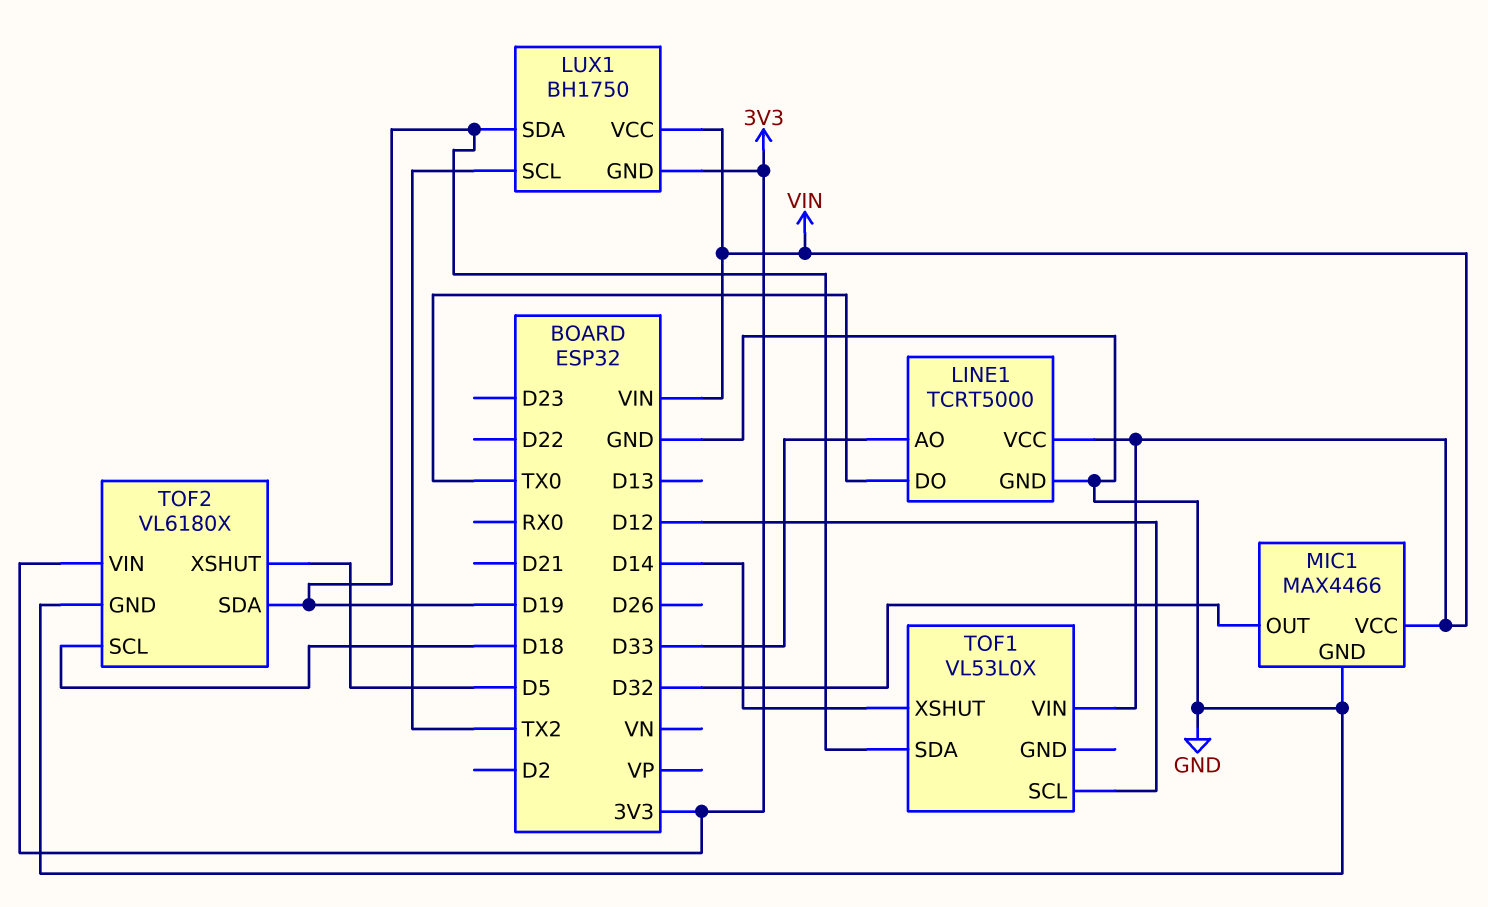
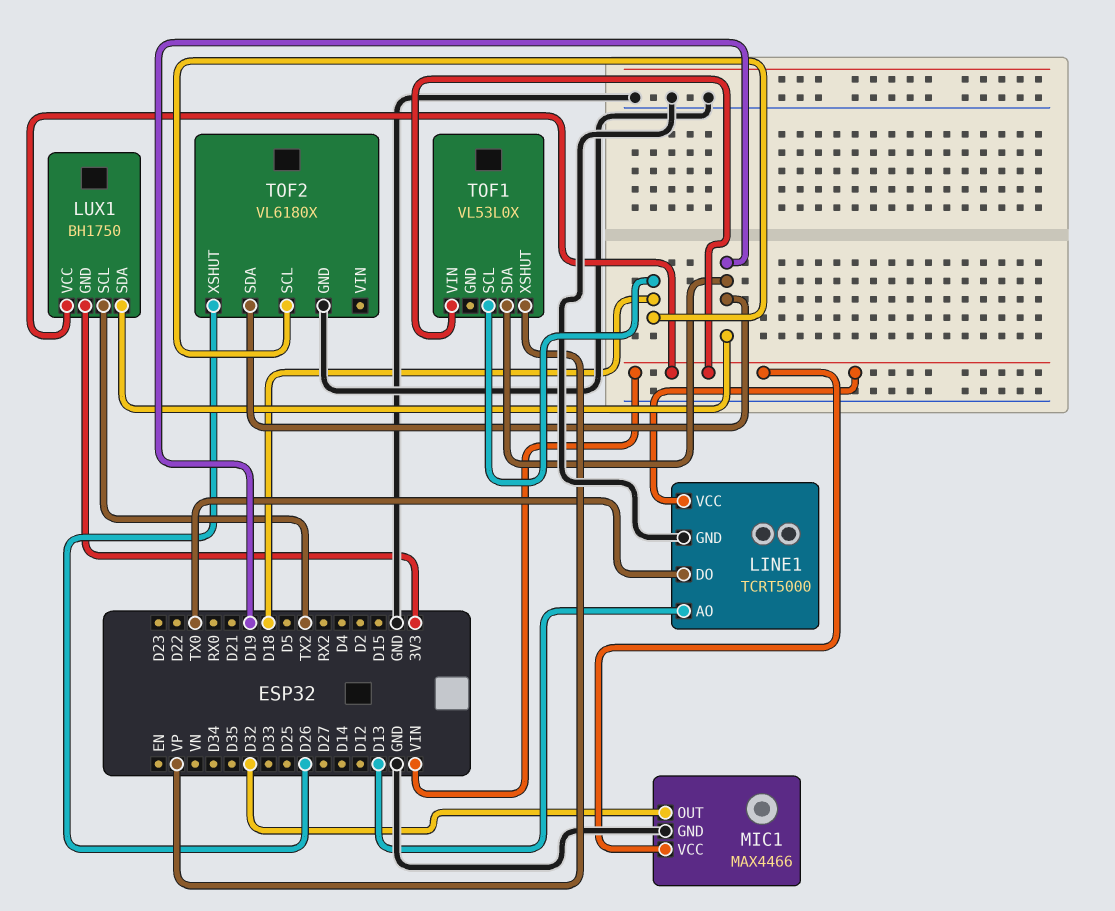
LINE1 pin AO: D33 -> D13
TOF1 pin SCL: D12 -> D18
TOF1 pin XSHUT: D14 -> VP
TOF2 pin VIN: 3V3 -> none
TOF2 pin XSHUT: D5 -> D26

